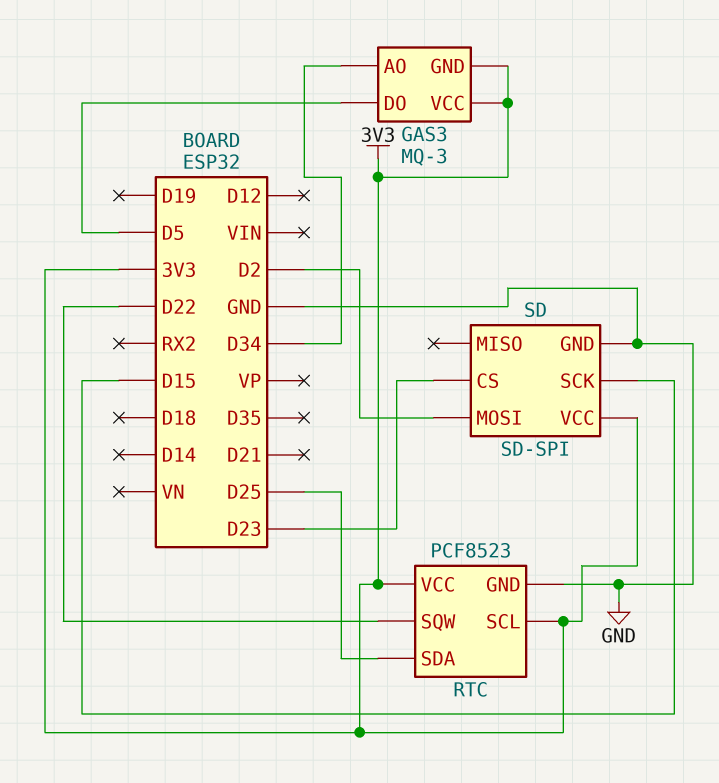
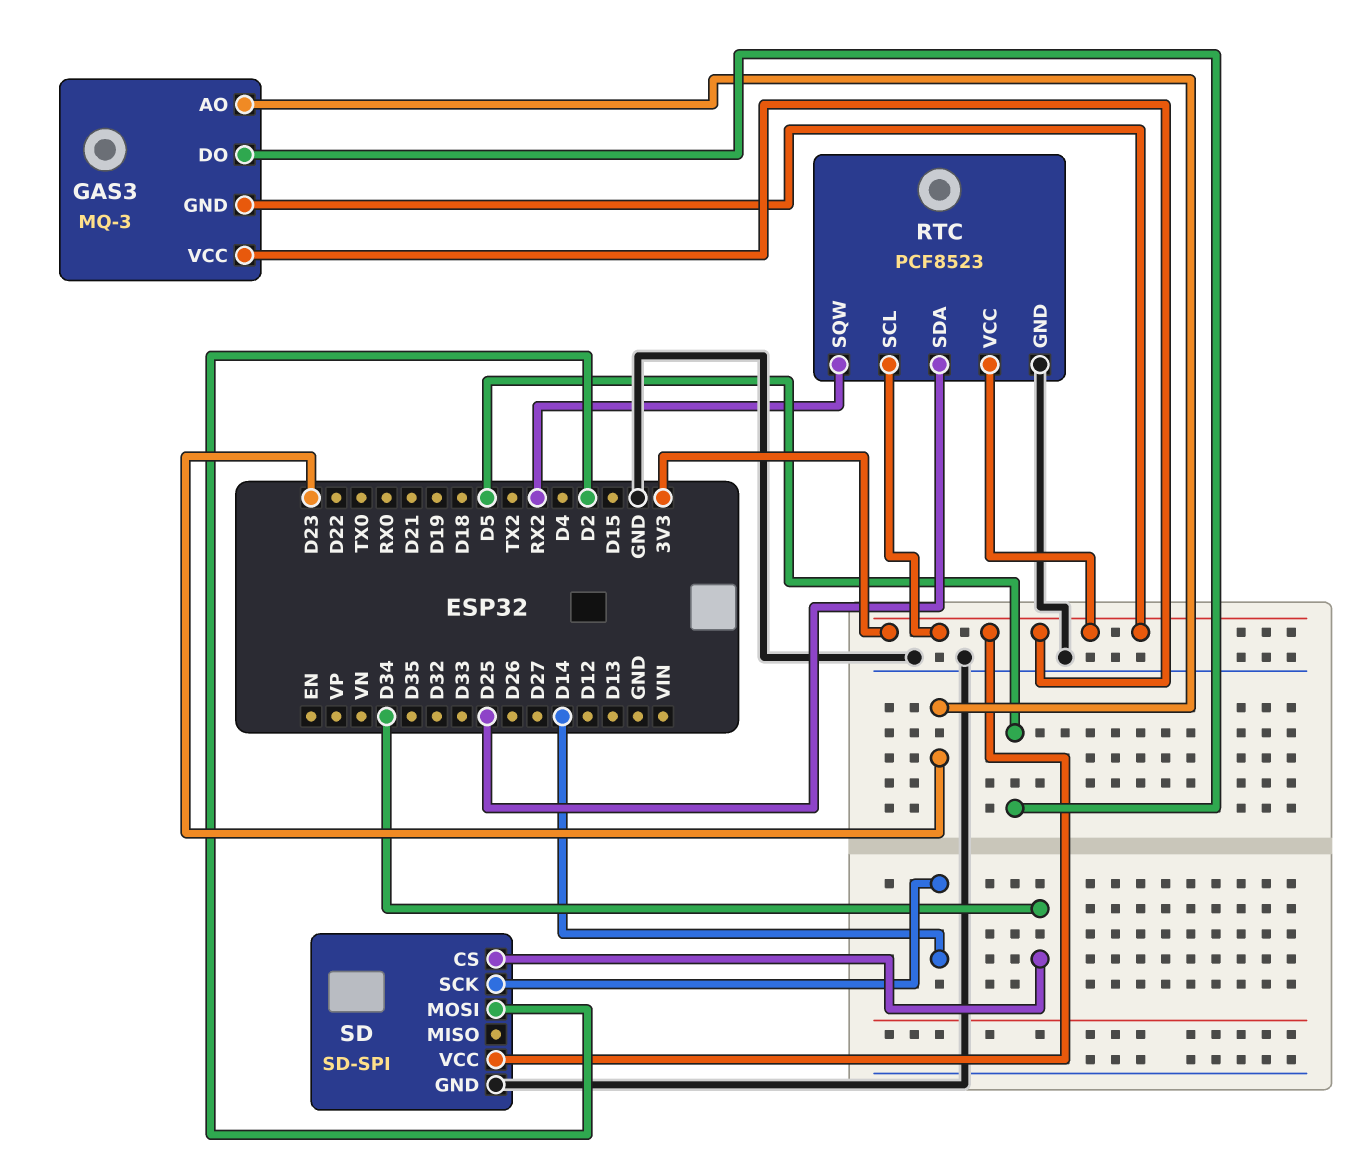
GAS3 pin AO: D34 -> D23
RTC pin SQW: D22 -> RX2
SD pin CS: D23 -> D34
SD pin SCK: D15 -> D14

